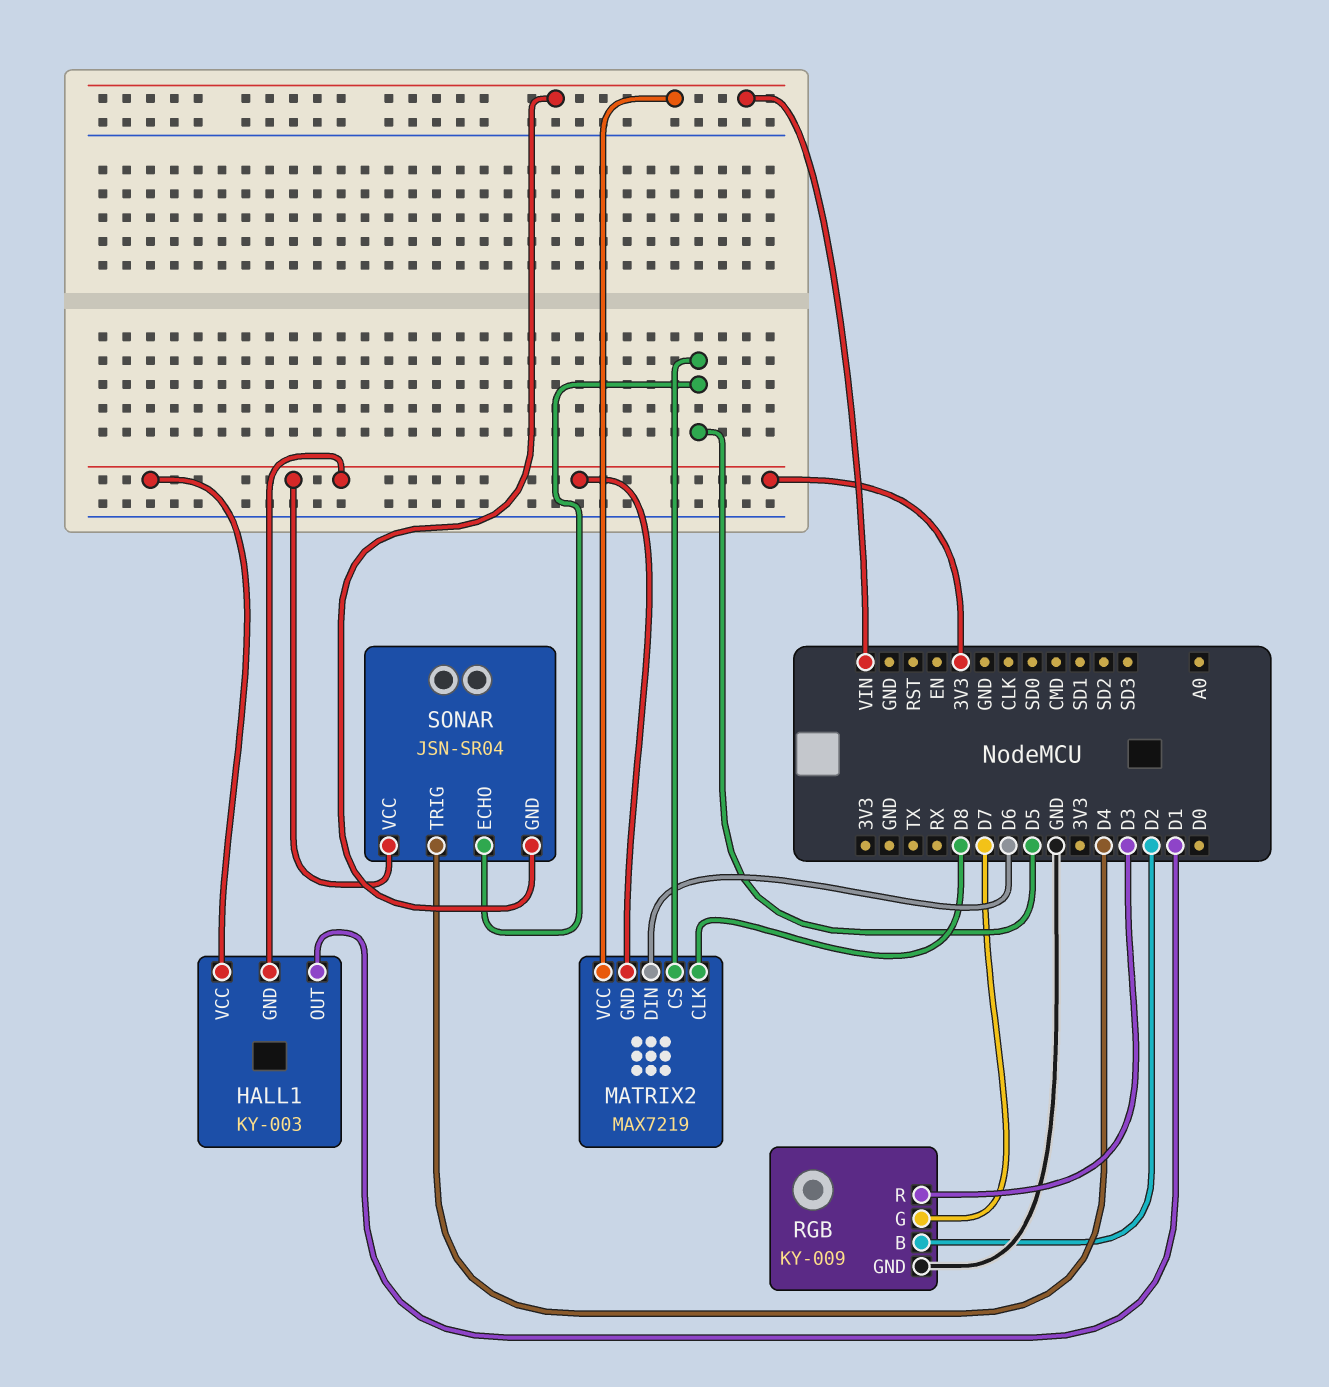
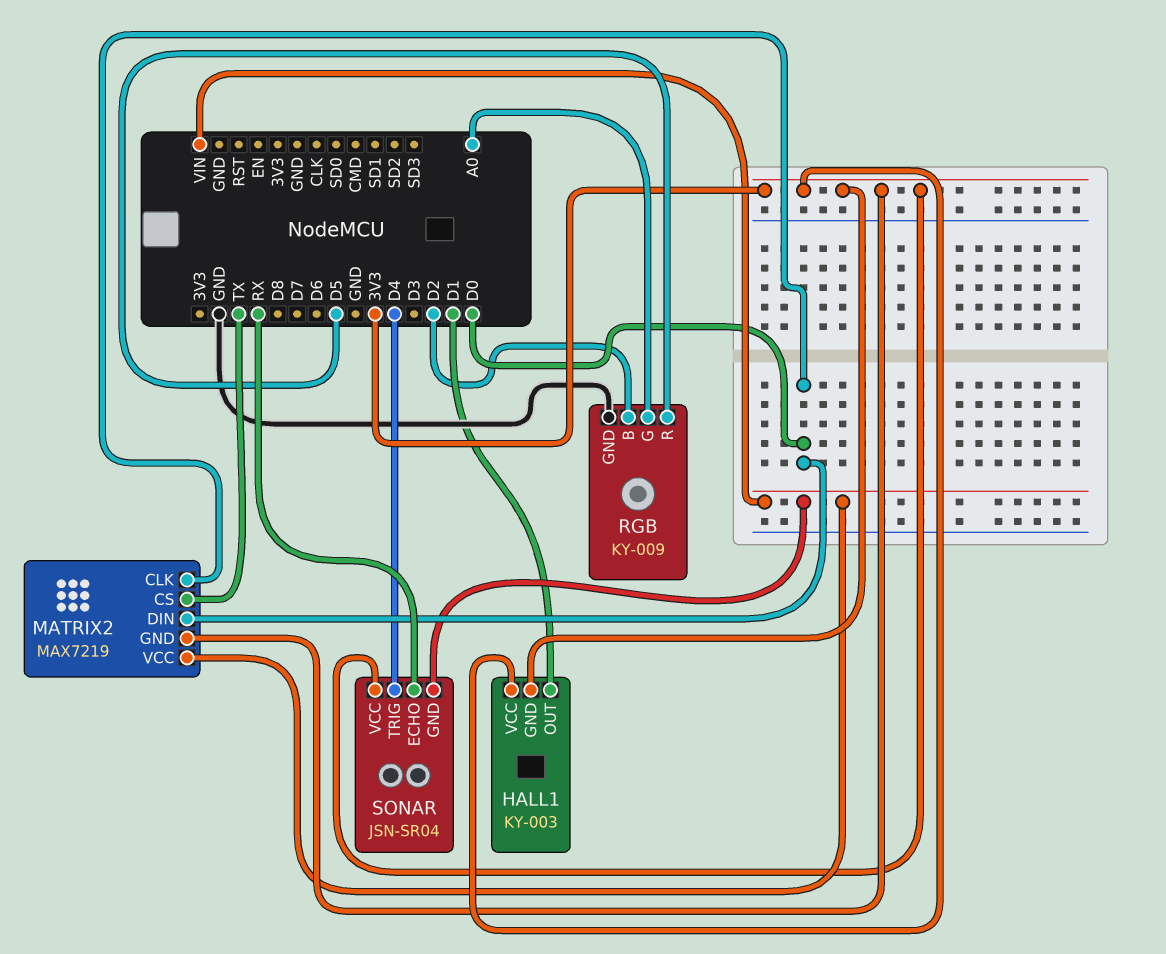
MATRIX2 pin CLK: D8 -> D0
MATRIX2 pin CS: D5 -> TX
MATRIX2 pin DIN: D6 -> D0
RGB pin G: D7 -> A0
RGB pin R: D3 -> D5
SONAR pin ECHO: D5 -> RX

